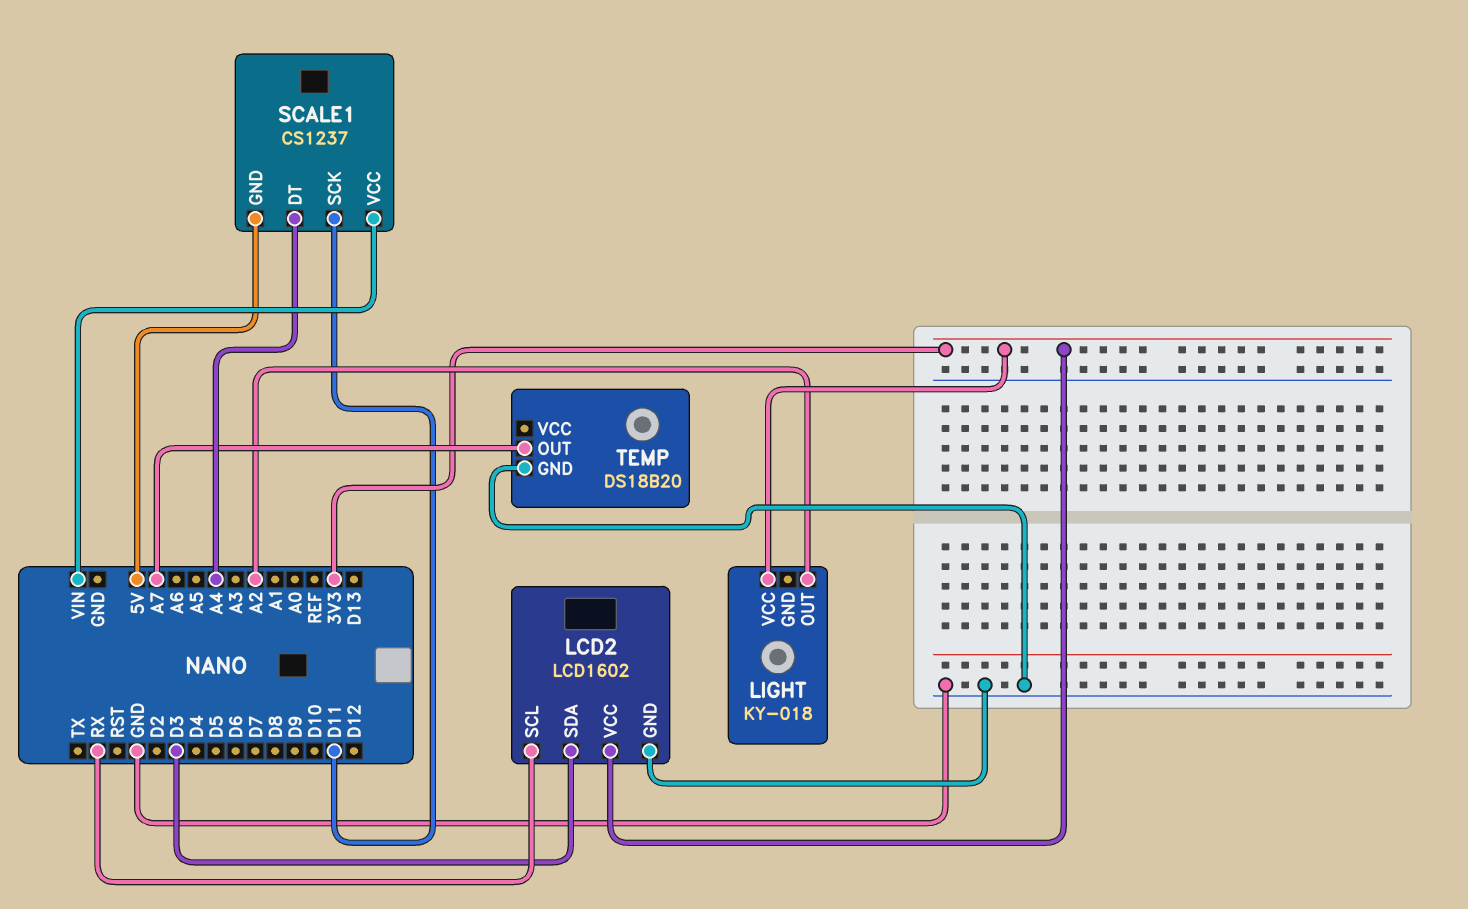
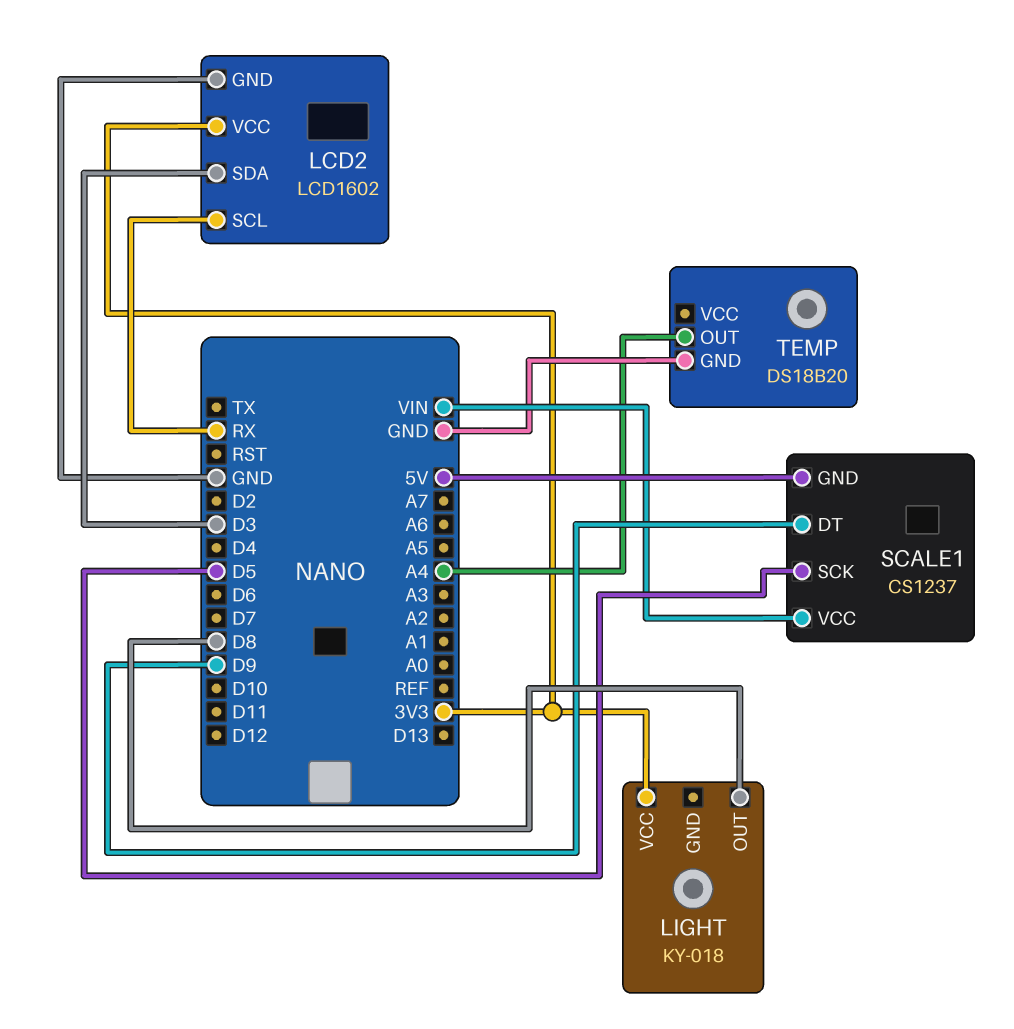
LIGHT pin OUT: A2 -> D8
SCALE1 pin DT: A4 -> D9
SCALE1 pin SCK: D11 -> D5
TEMP pin OUT: A7 -> A4

